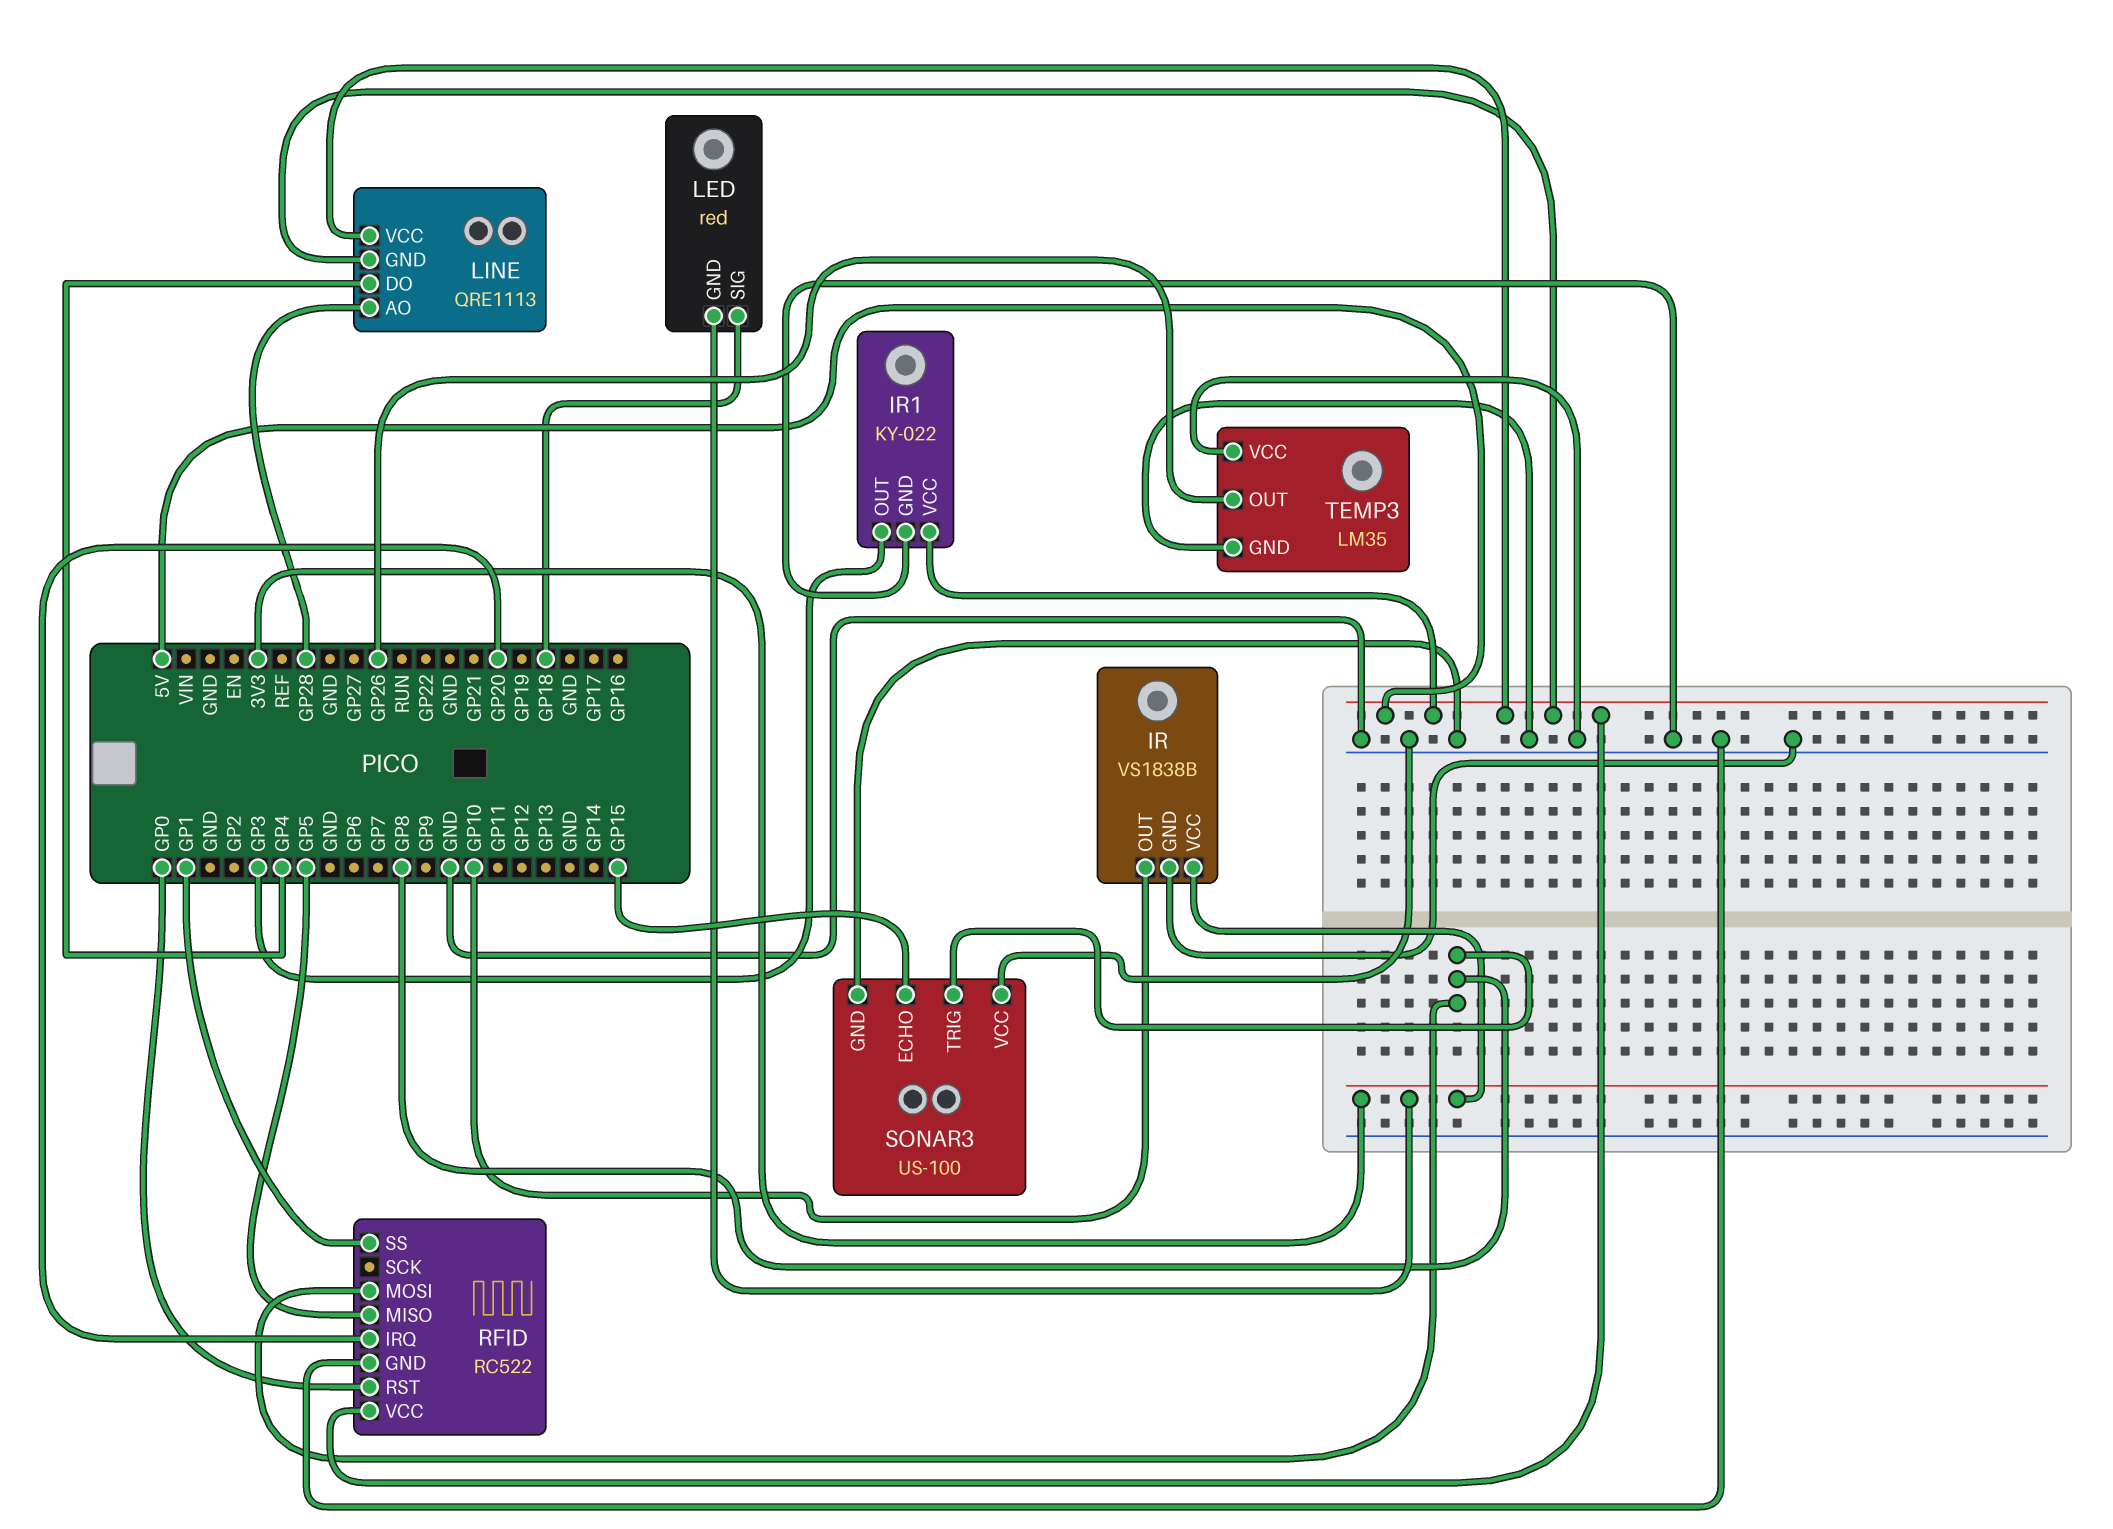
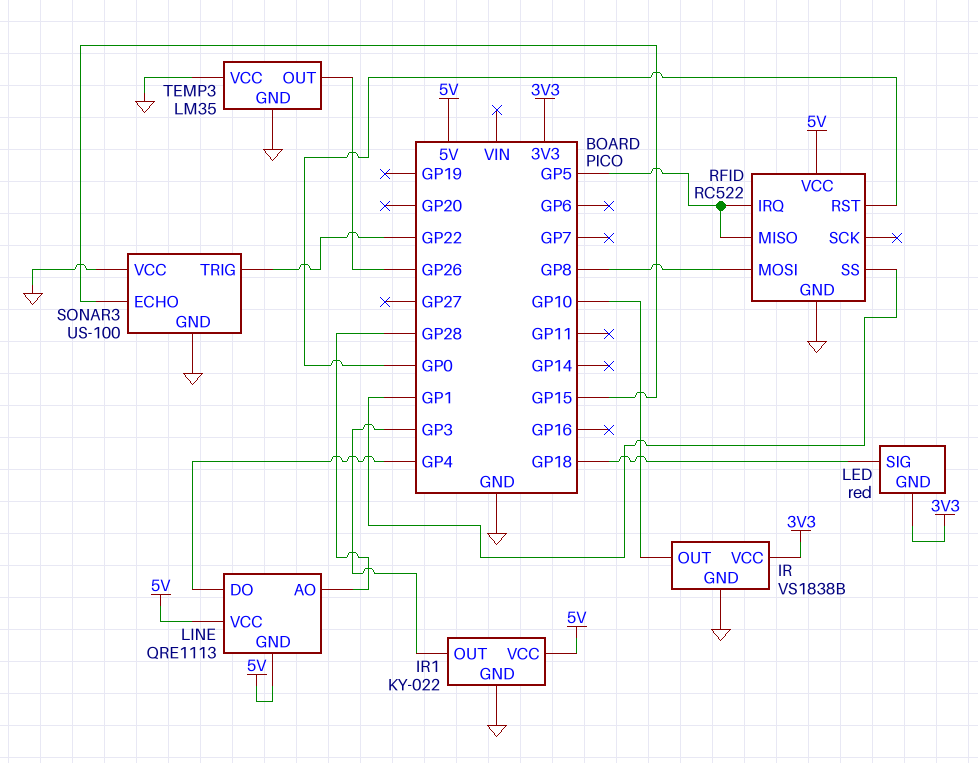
RFID pin IRQ: GP20 -> GP5
SONAR3 pin TRIG: GP8 -> GP22

